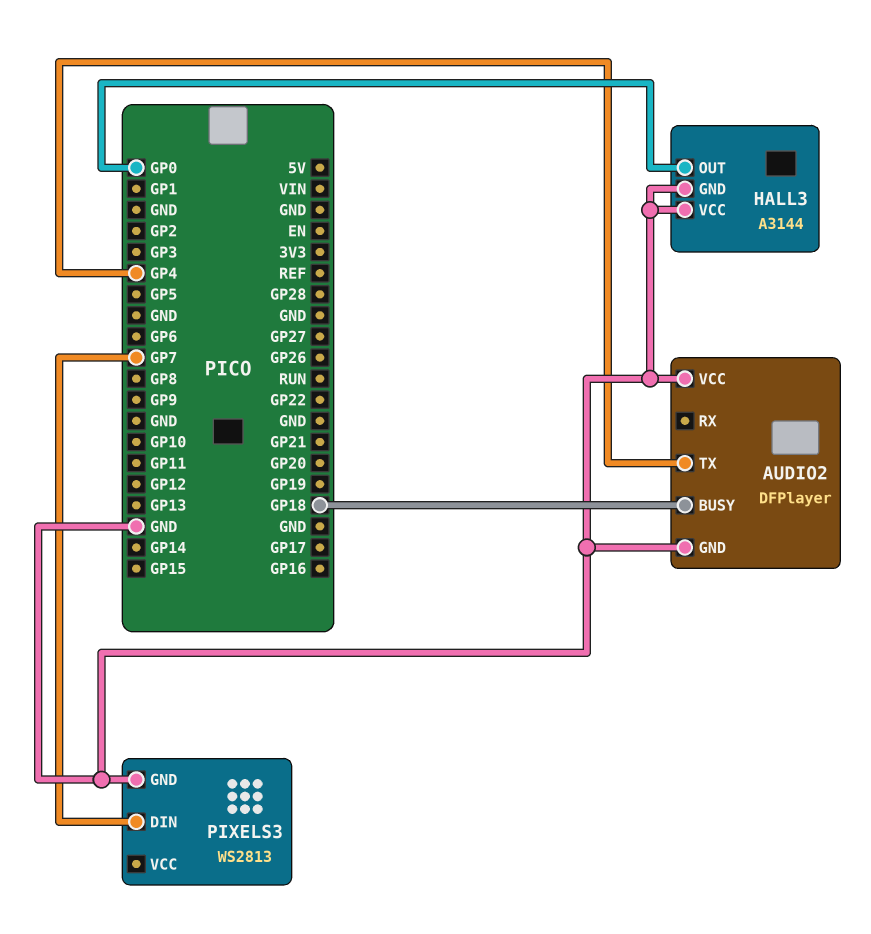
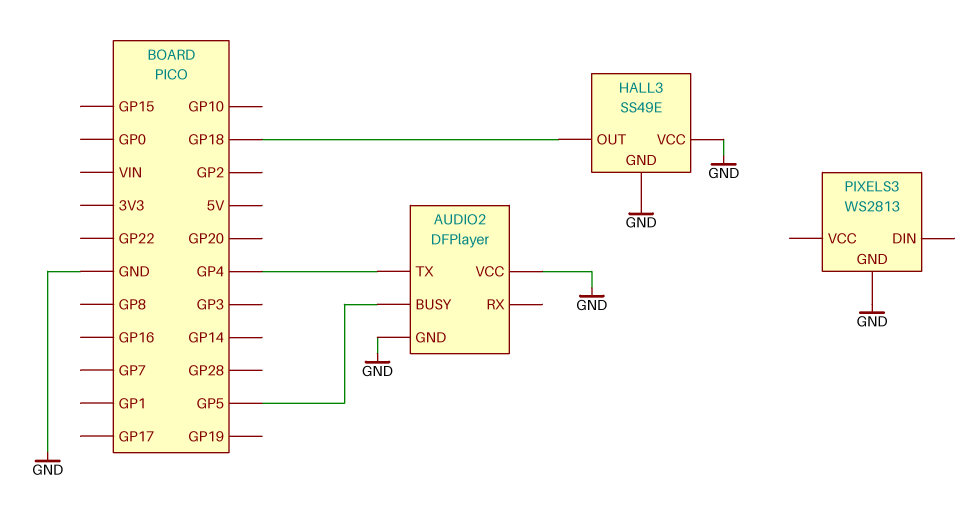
AUDIO2 pin BUSY: GP18 -> GP5
HALL3: A3144 -> SS49E
HALL3 pin OUT: GP0 -> GP18
PIXELS3 pin DIN: GP7 -> none

